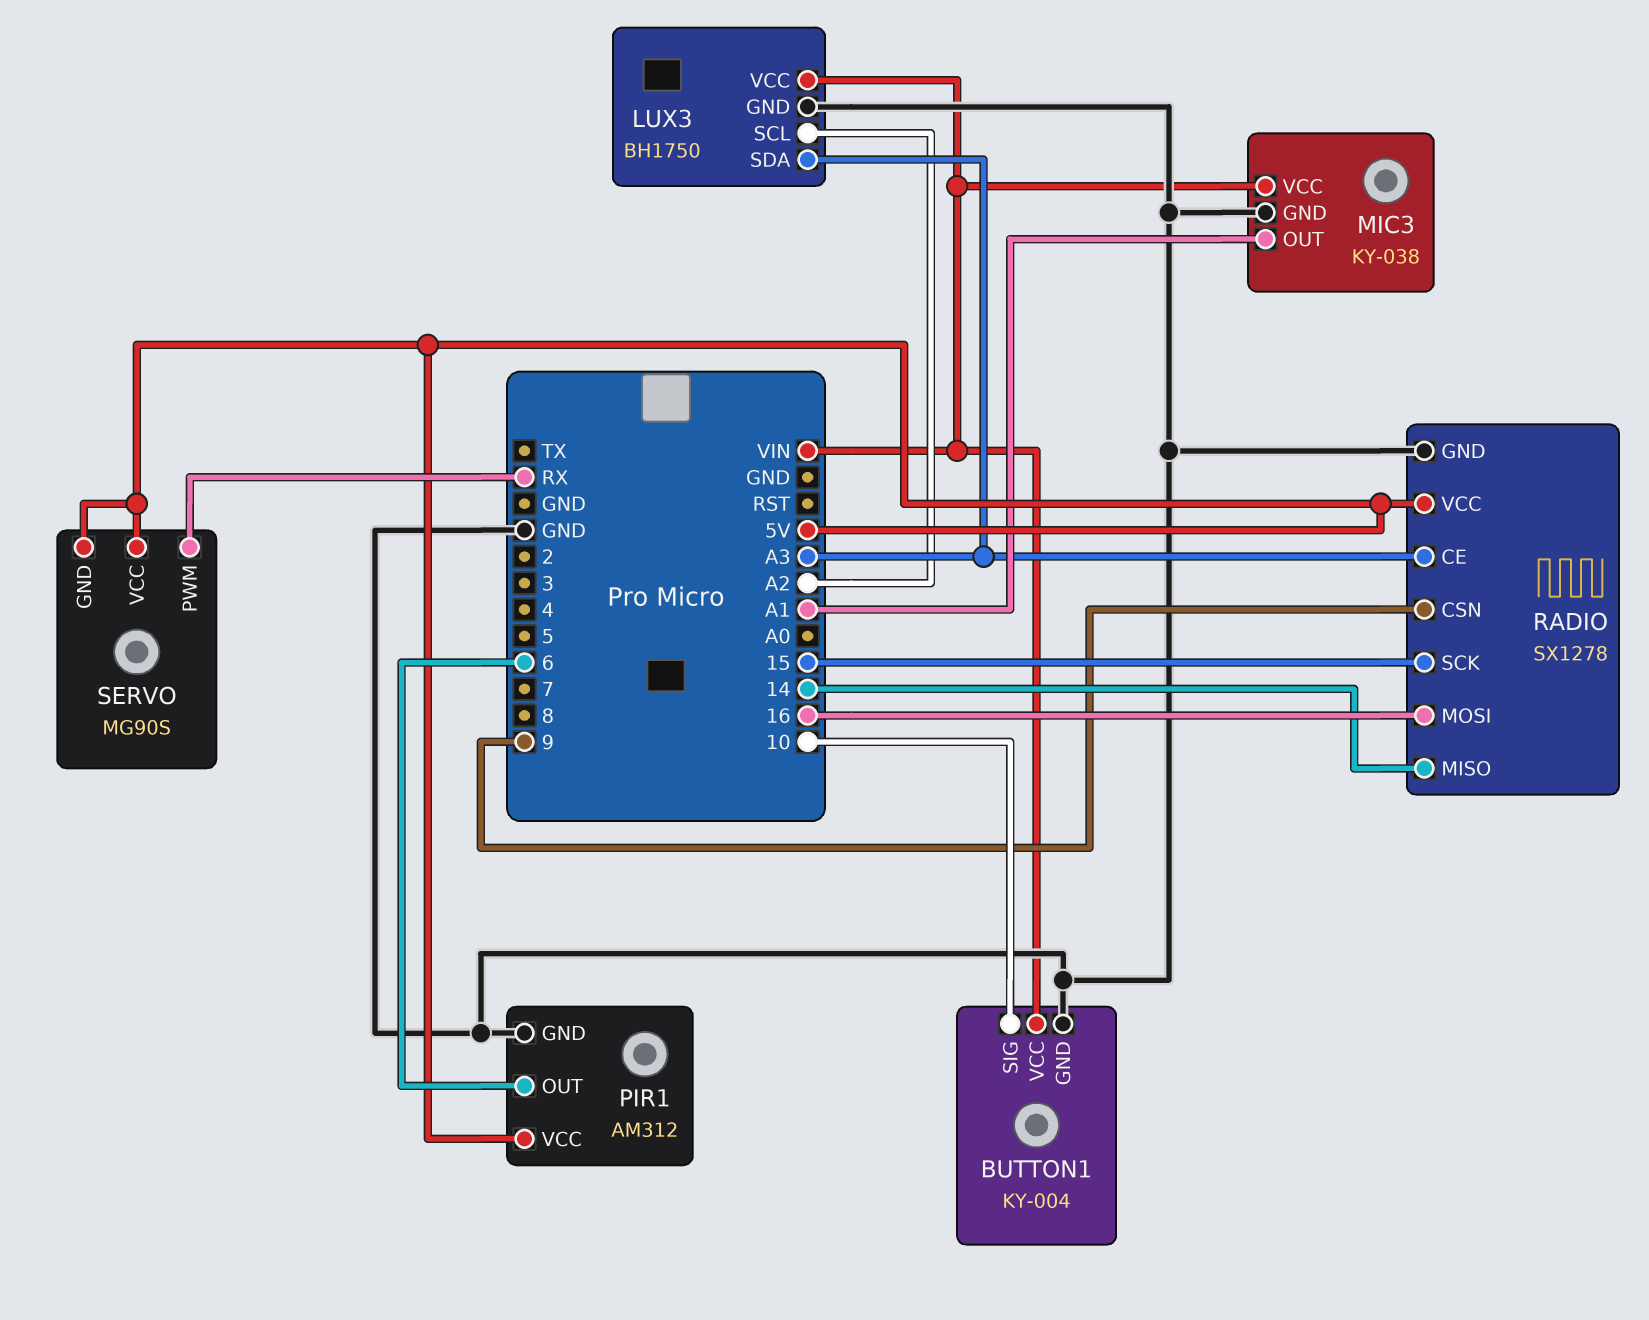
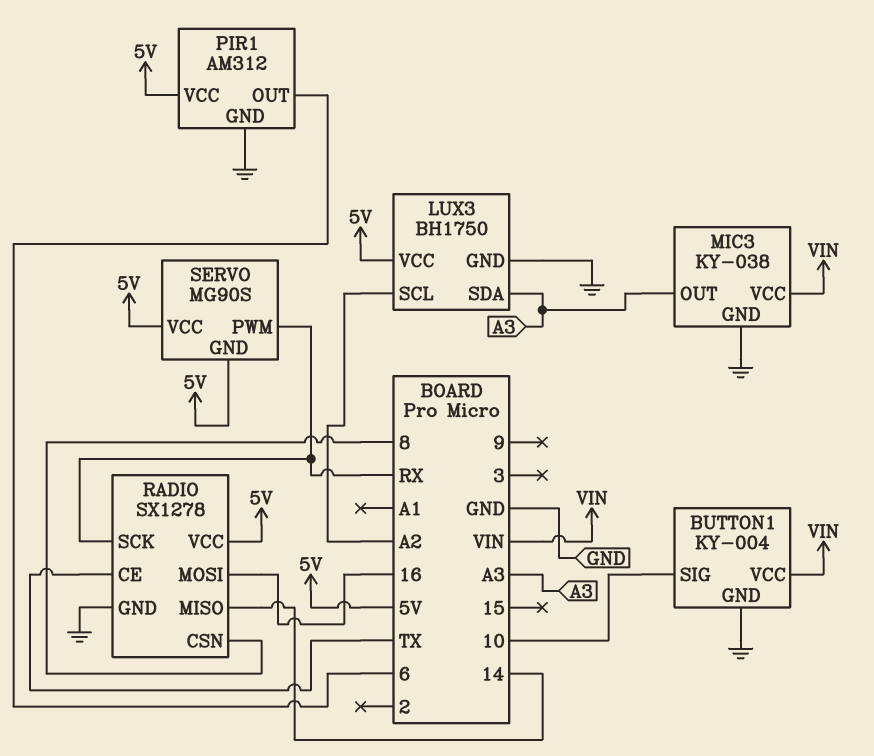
LUX3 pin VCC: VIN -> 5V
MIC3 pin OUT: A1 -> A3
RADIO pin CE: A3 -> TX
RADIO pin CSN: 9 -> 8
RADIO pin SCK: 15 -> RX

